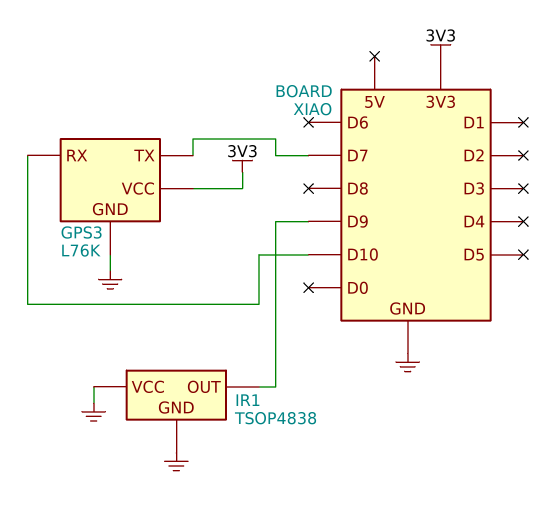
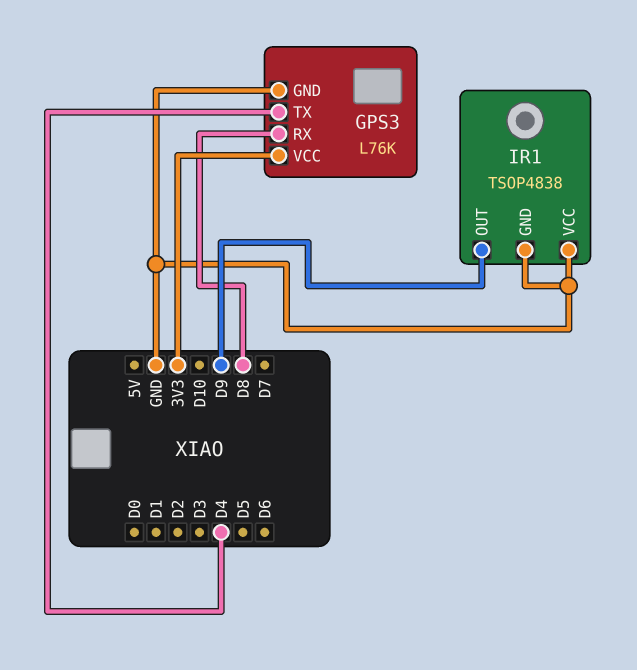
GPS3 pin RX: D10 -> D8
GPS3 pin TX: D7 -> D4

